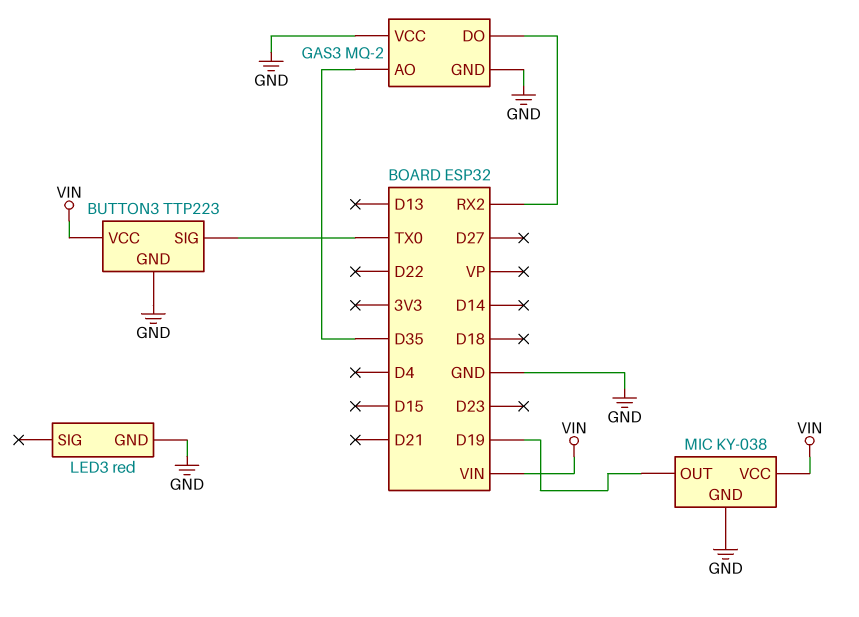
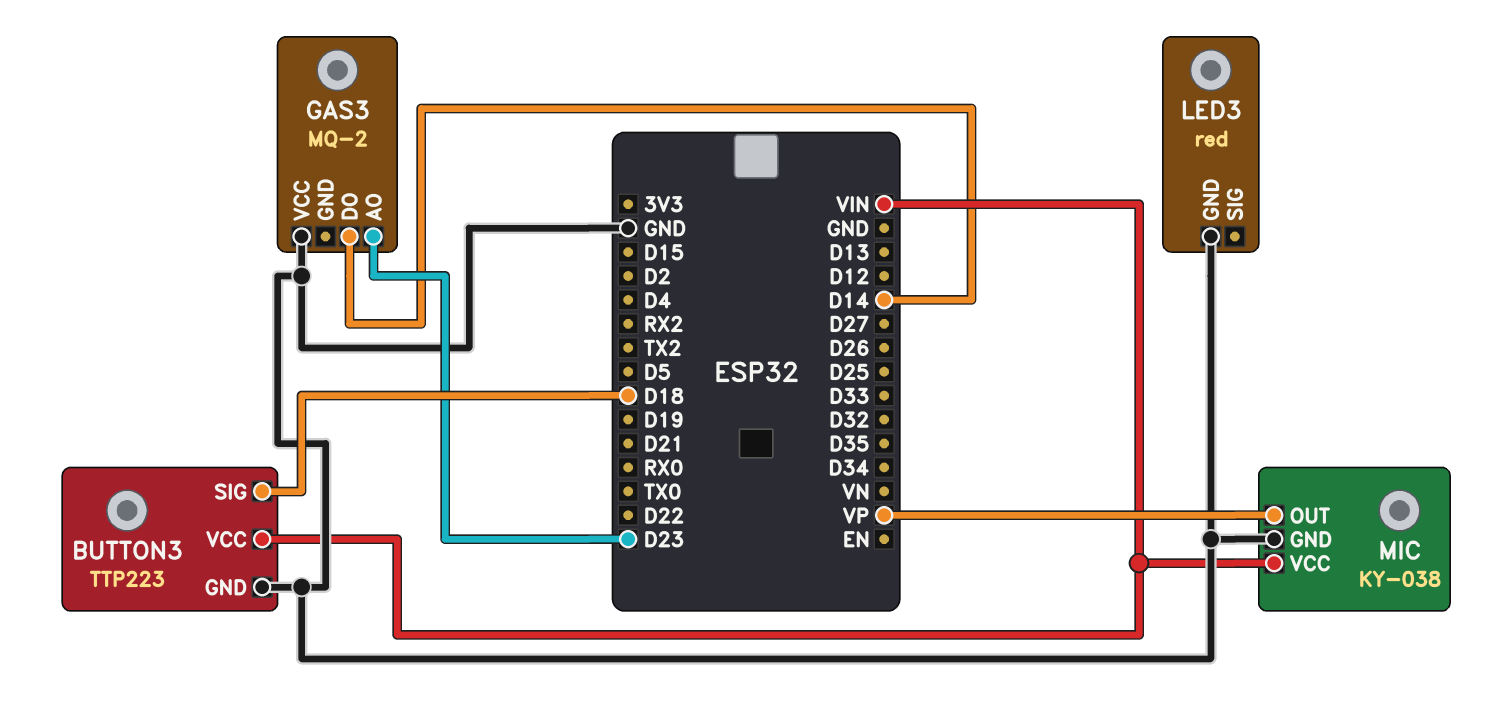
BUTTON3 pin SIG: TX0 -> D18
GAS3 pin AO: D35 -> D23
GAS3 pin DO: RX2 -> D14
GAS3 pin GND: GND -> none
MIC pin OUT: D19 -> VP

